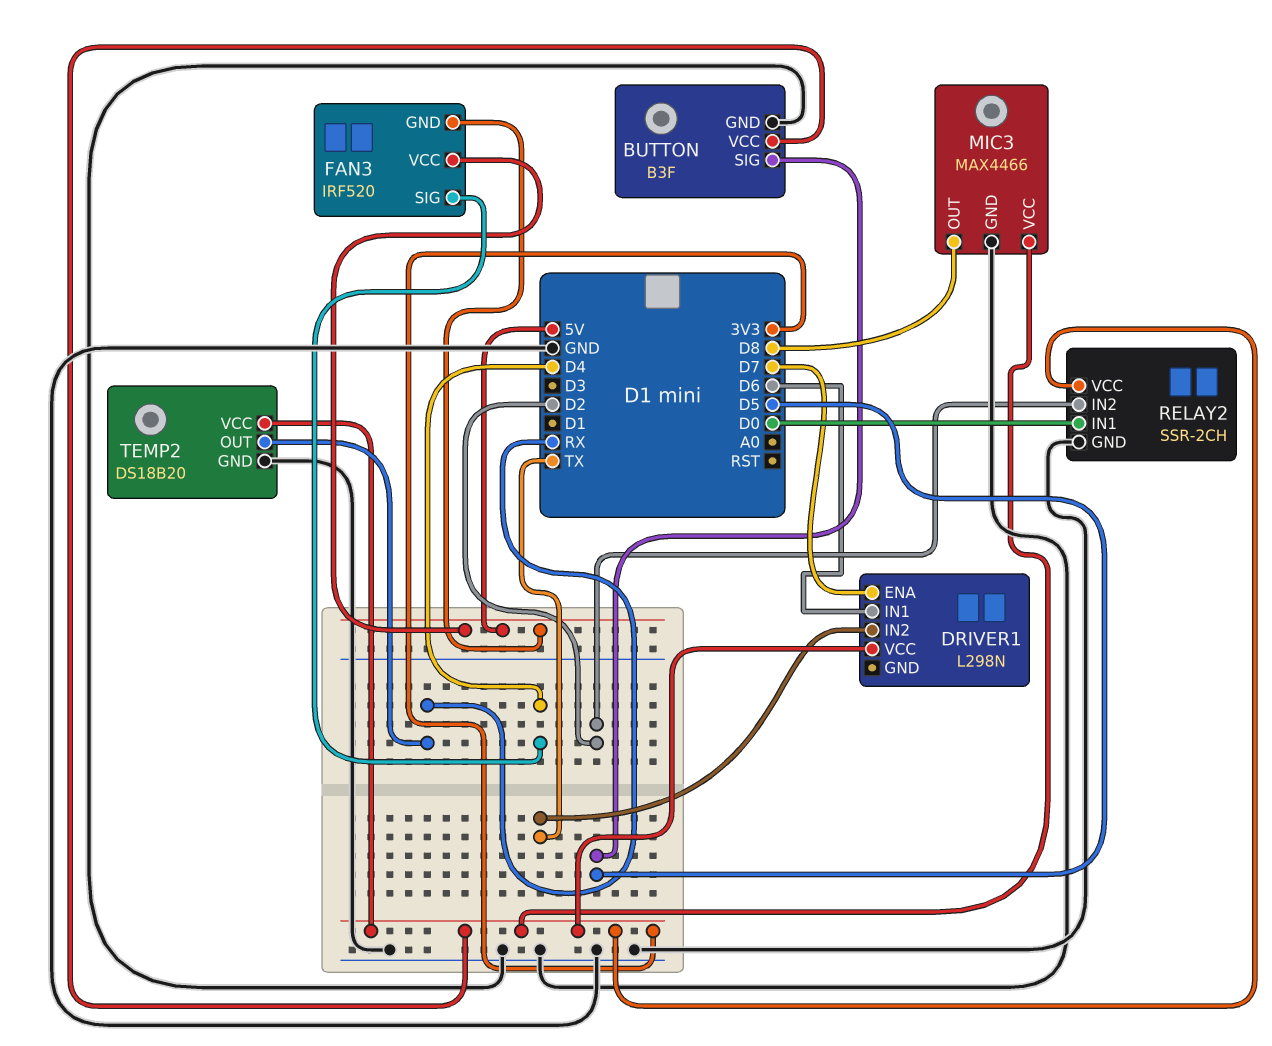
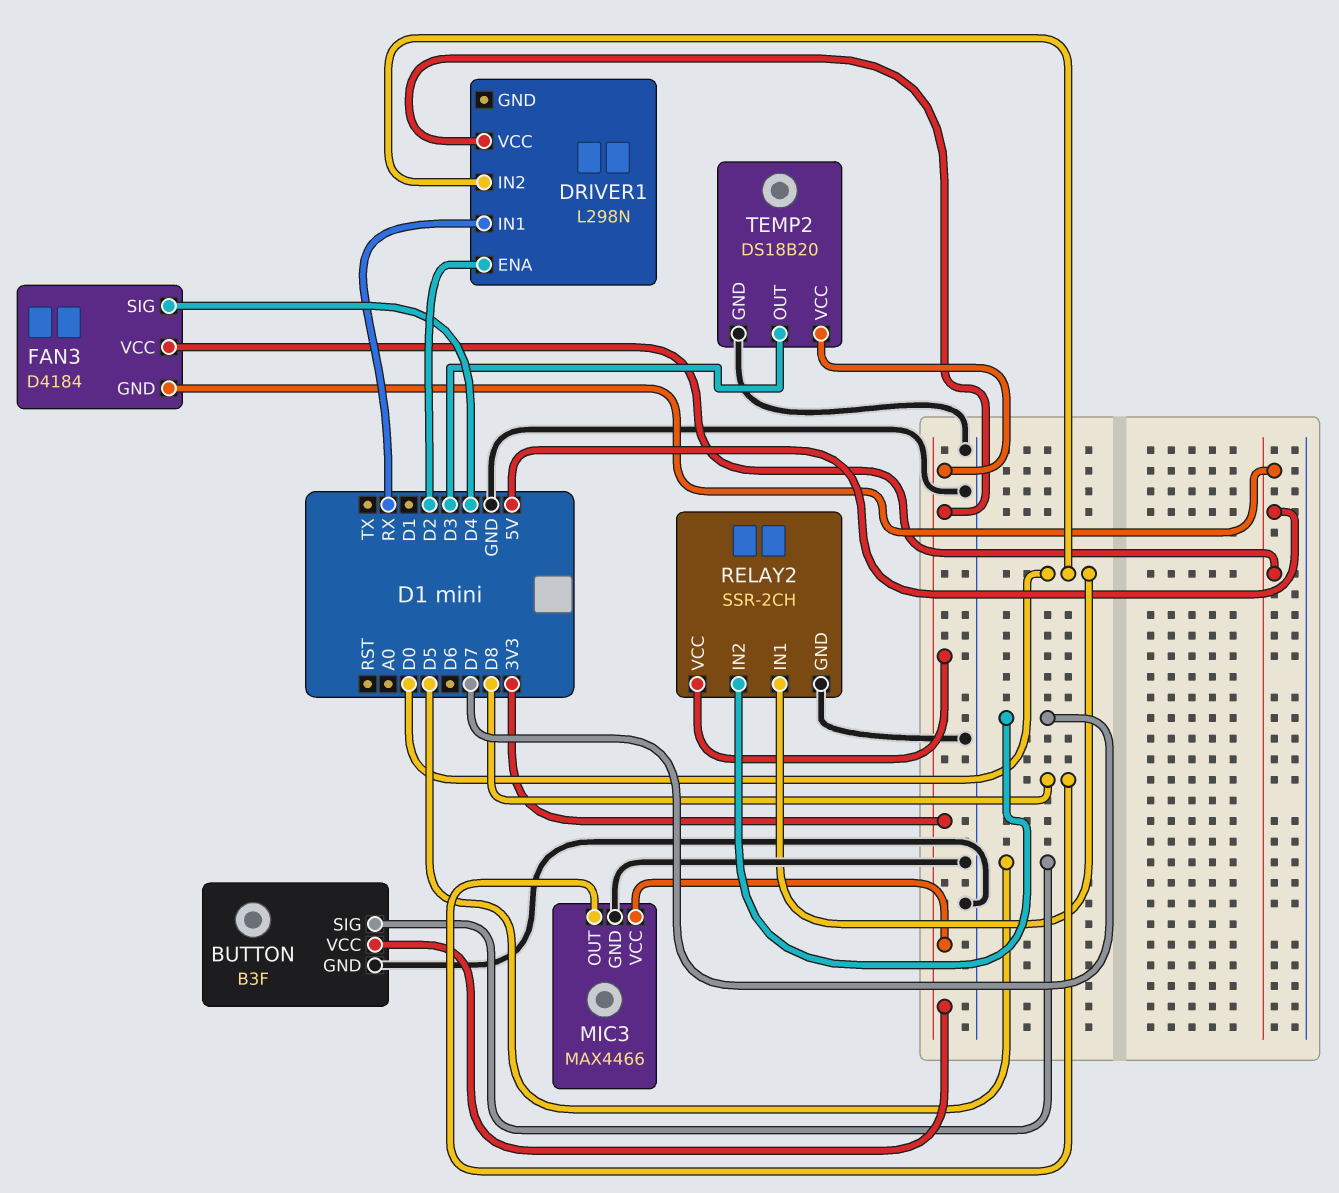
DRIVER1 pin ENA: D7 -> D2
DRIVER1 pin IN1: D6 -> RX
DRIVER1 pin IN2: TX -> D0
FAN3: IRF520 -> D4184
RELAY2 pin IN2: D2 -> D7
TEMP2 pin OUT: RX -> D3

